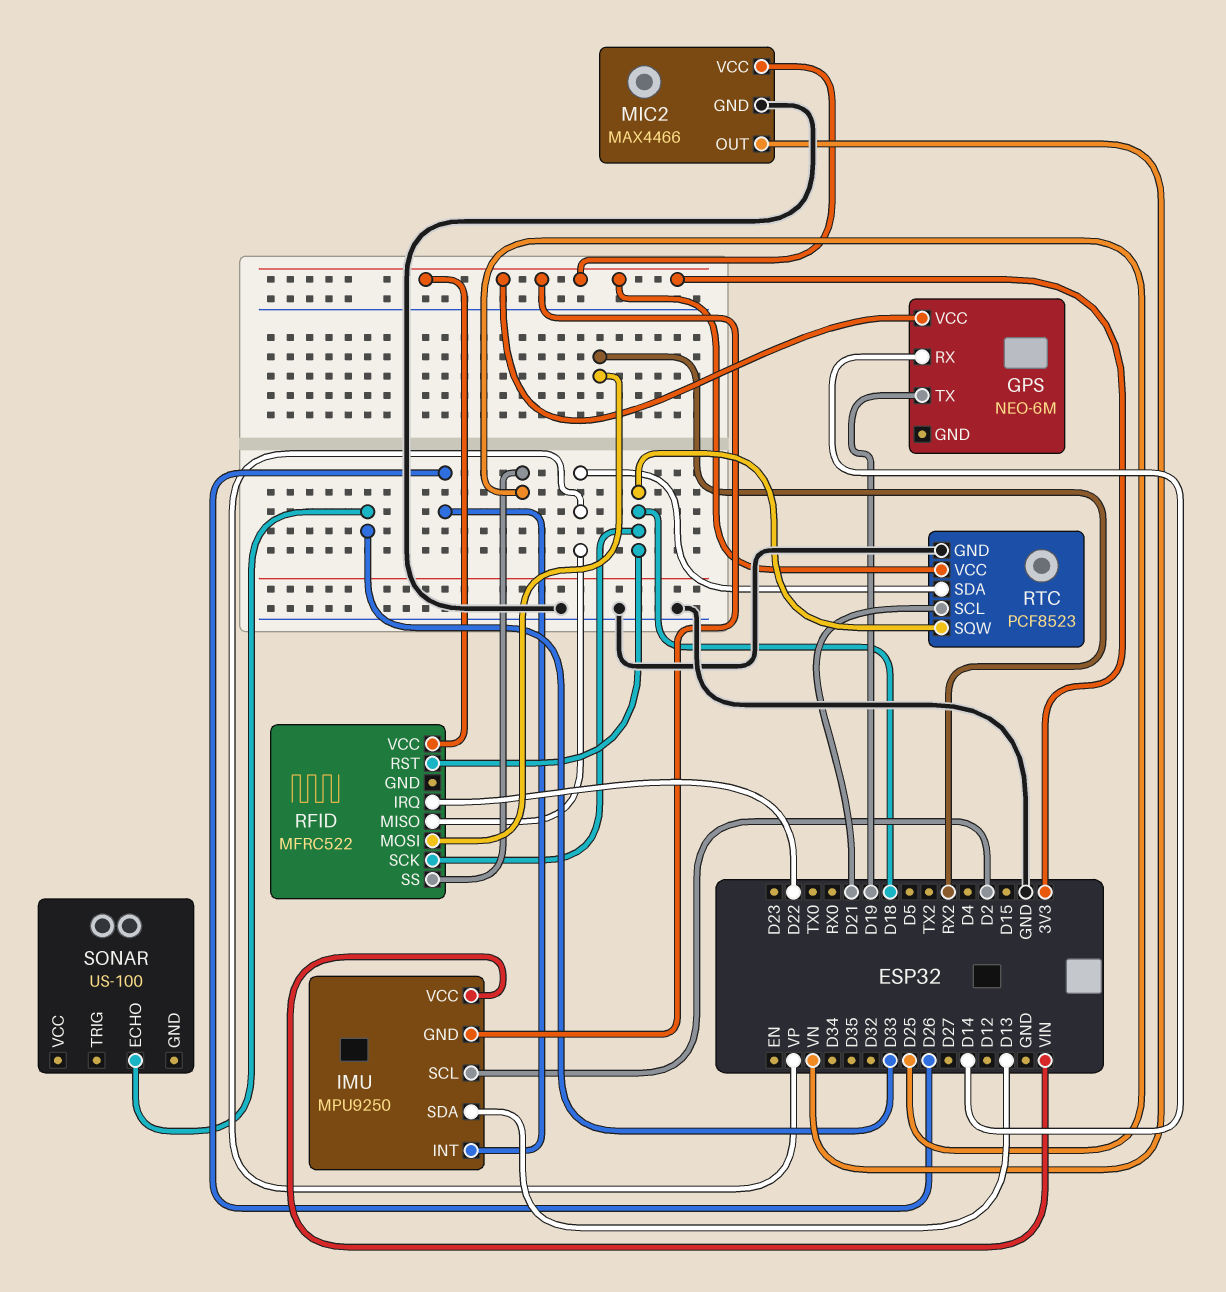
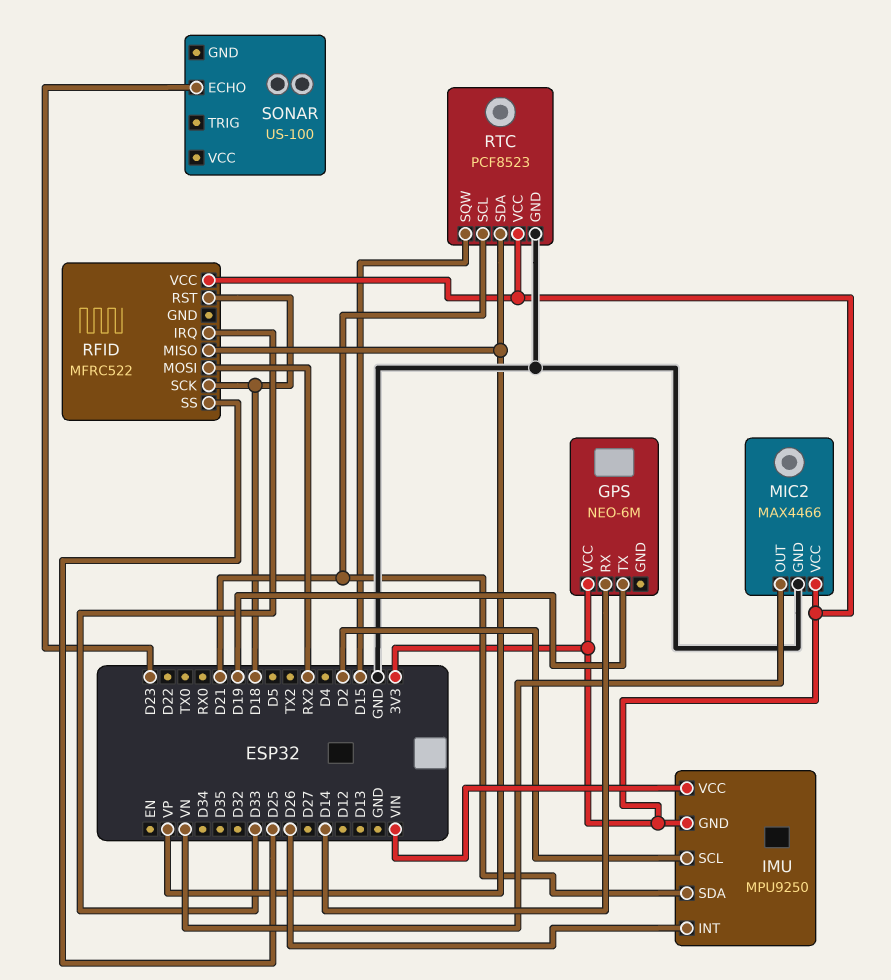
IMU pin SDA: D13 -> D21
RFID pin IRQ: D22 -> D33
RTC pin SQW: D18 -> D15
SONAR pin ECHO: D33 -> D23

